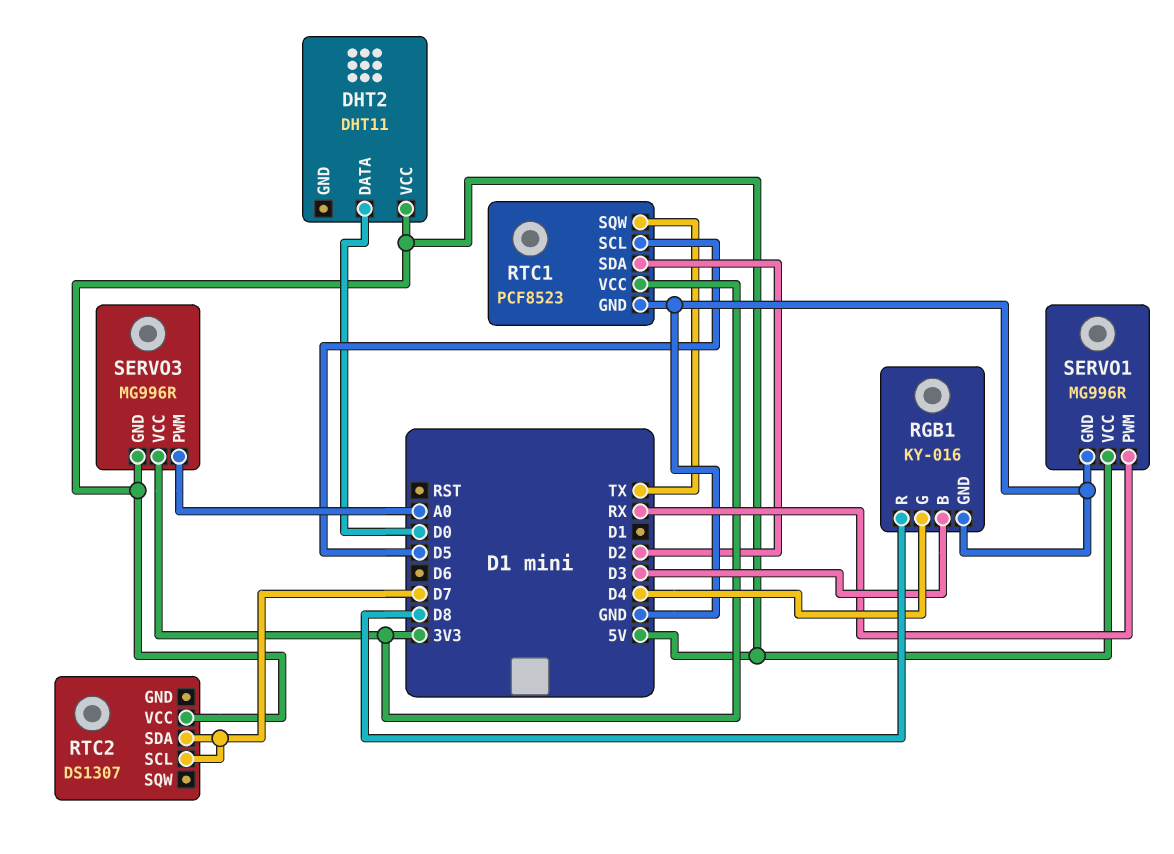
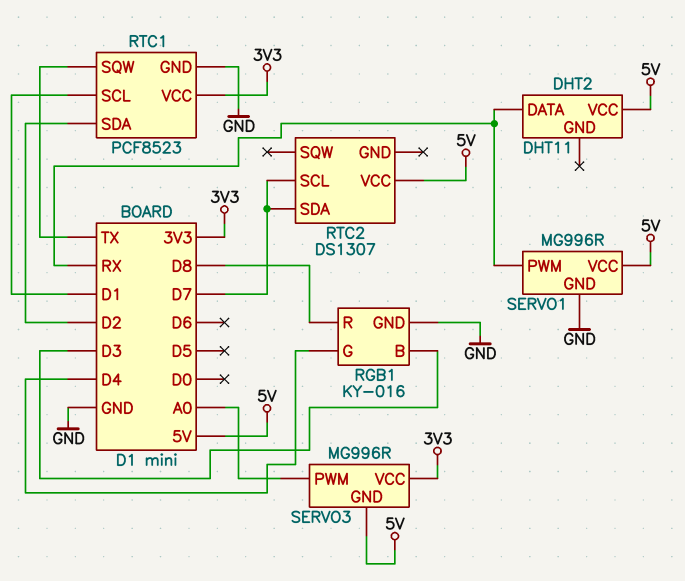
DHT2 pin DATA: D0 -> RX
RTC1 pin SCL: D5 -> D1

